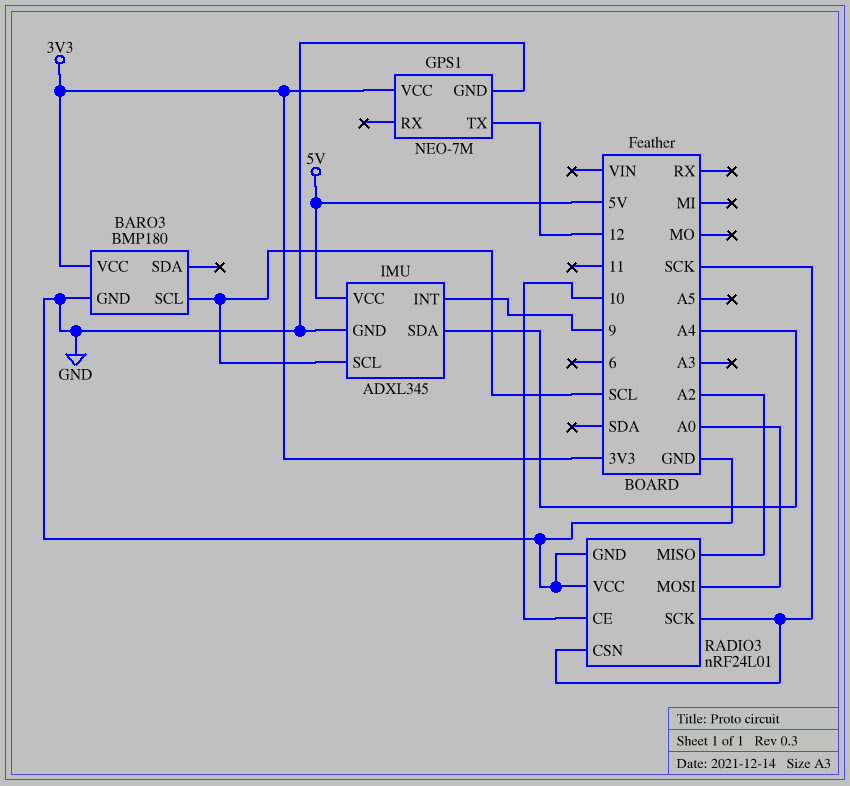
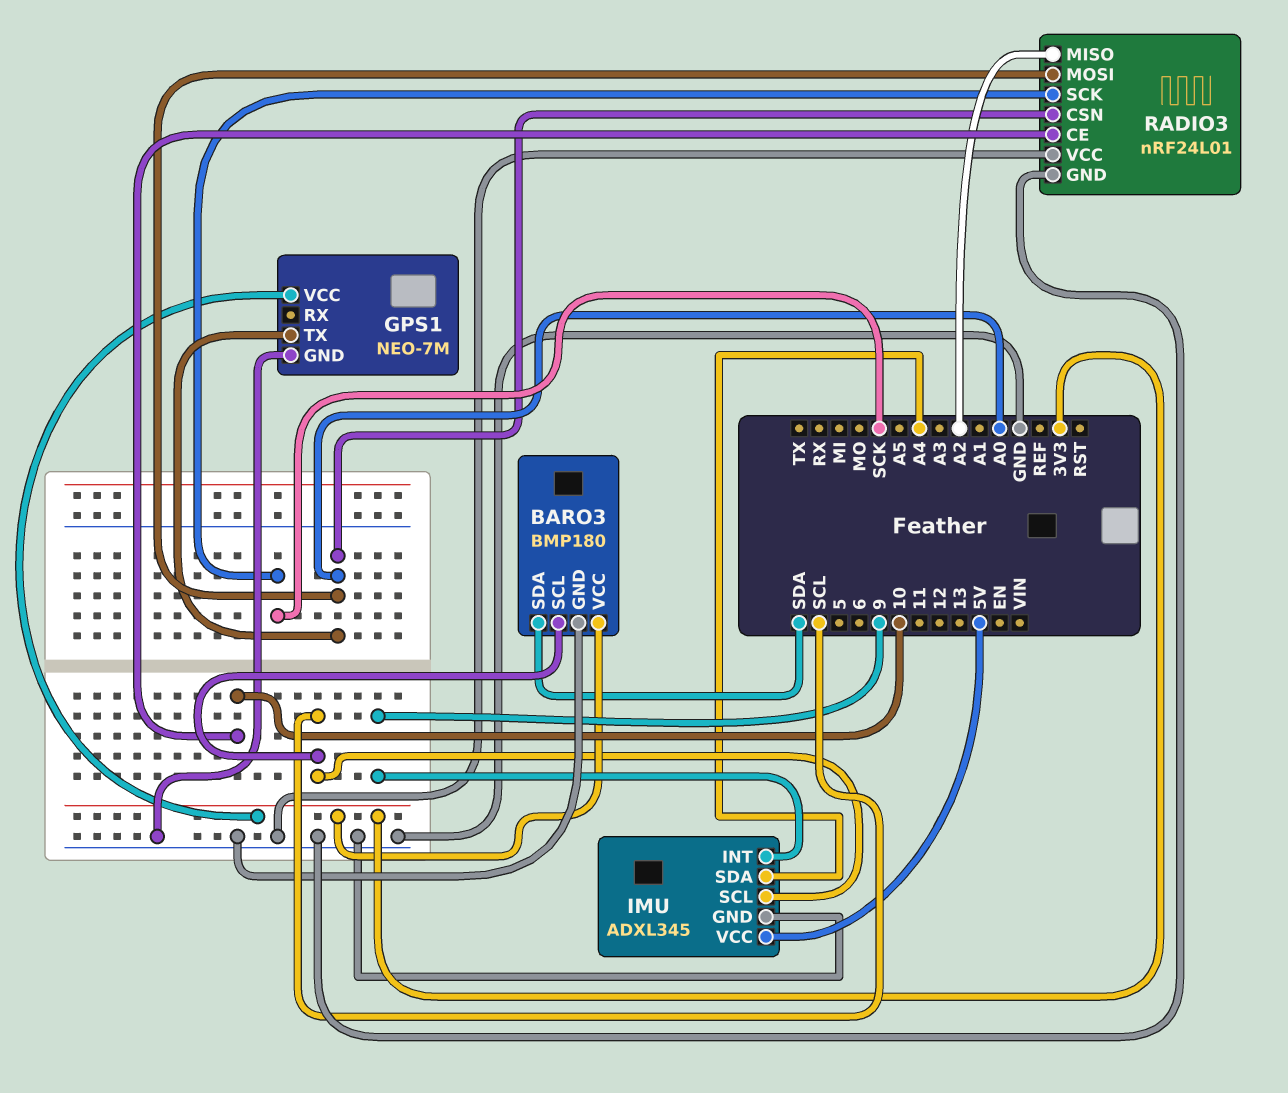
BARO3 pin SDA: none -> SDA
GPS1 pin TX: 12 -> A0
RADIO3 pin CSN: SCK -> A0

